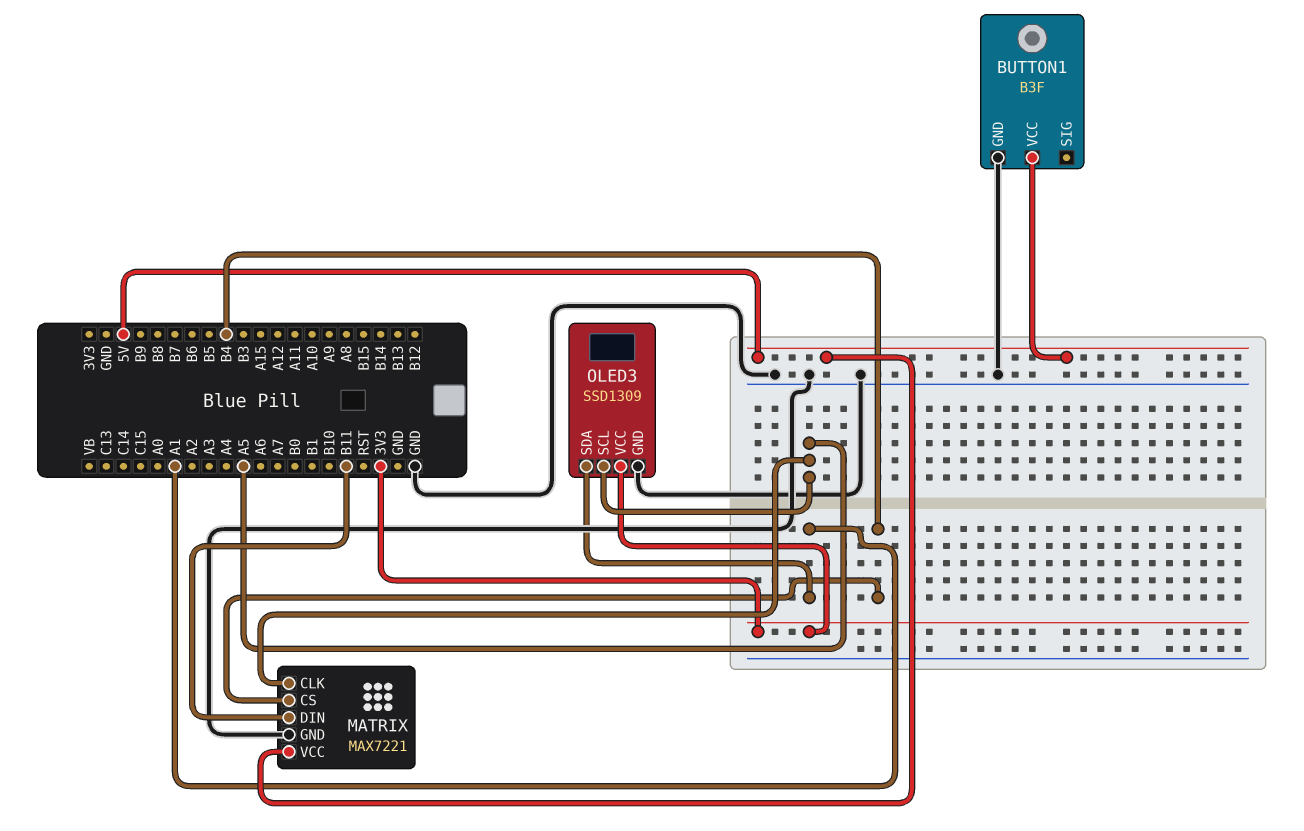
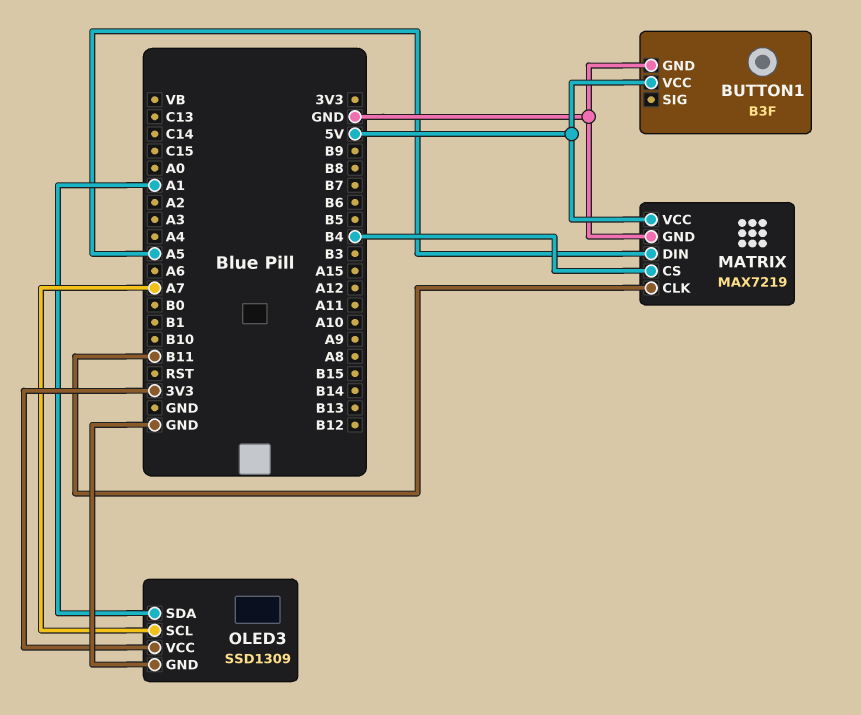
MATRIX: MAX7221 -> MAX7219
MATRIX pin CLK: A5 -> B11
MATRIX pin DIN: B11 -> A5
OLED3 pin SCL: A5 -> A7

